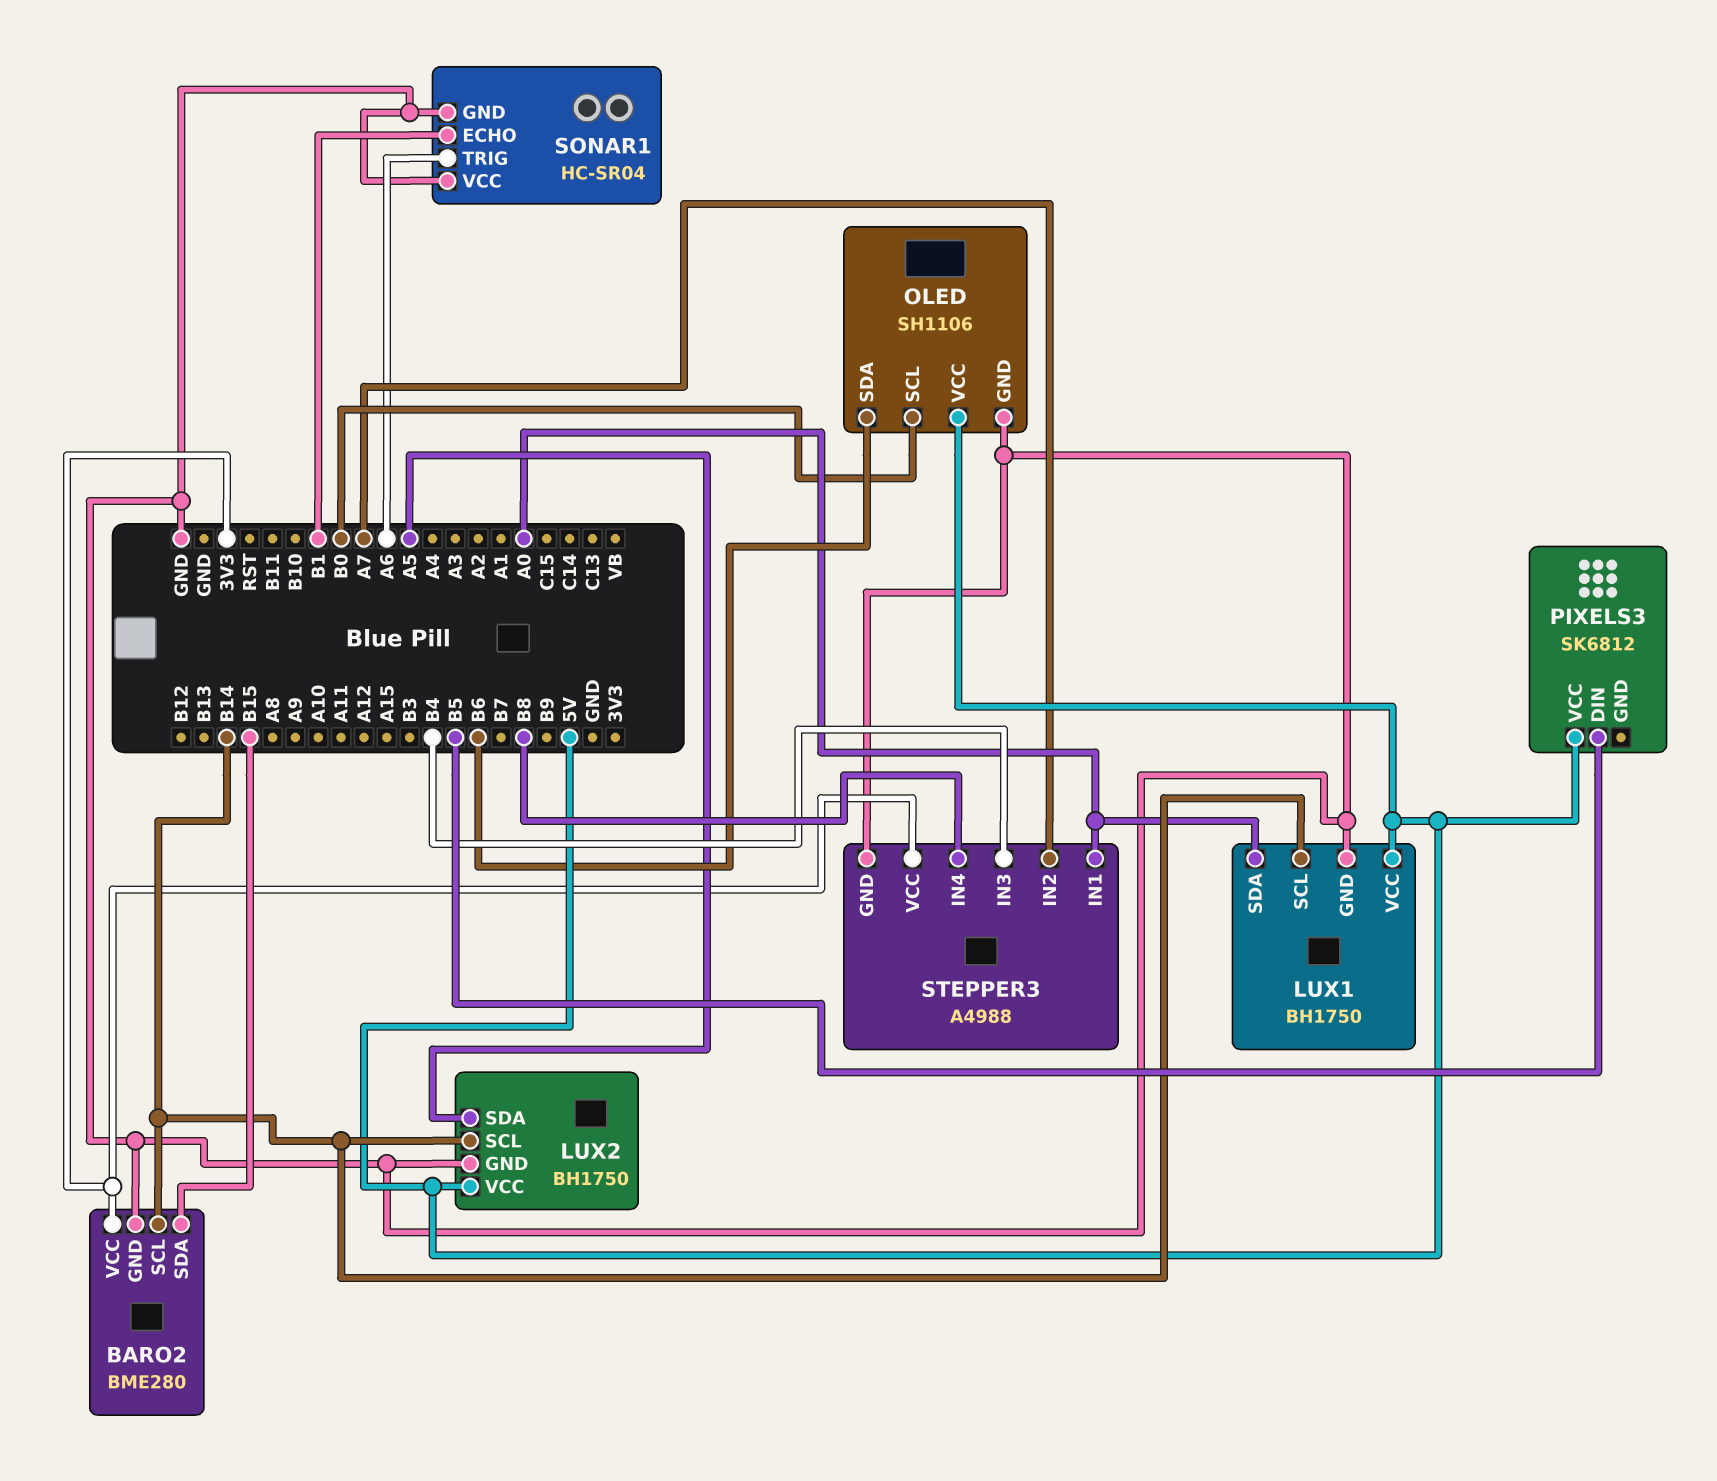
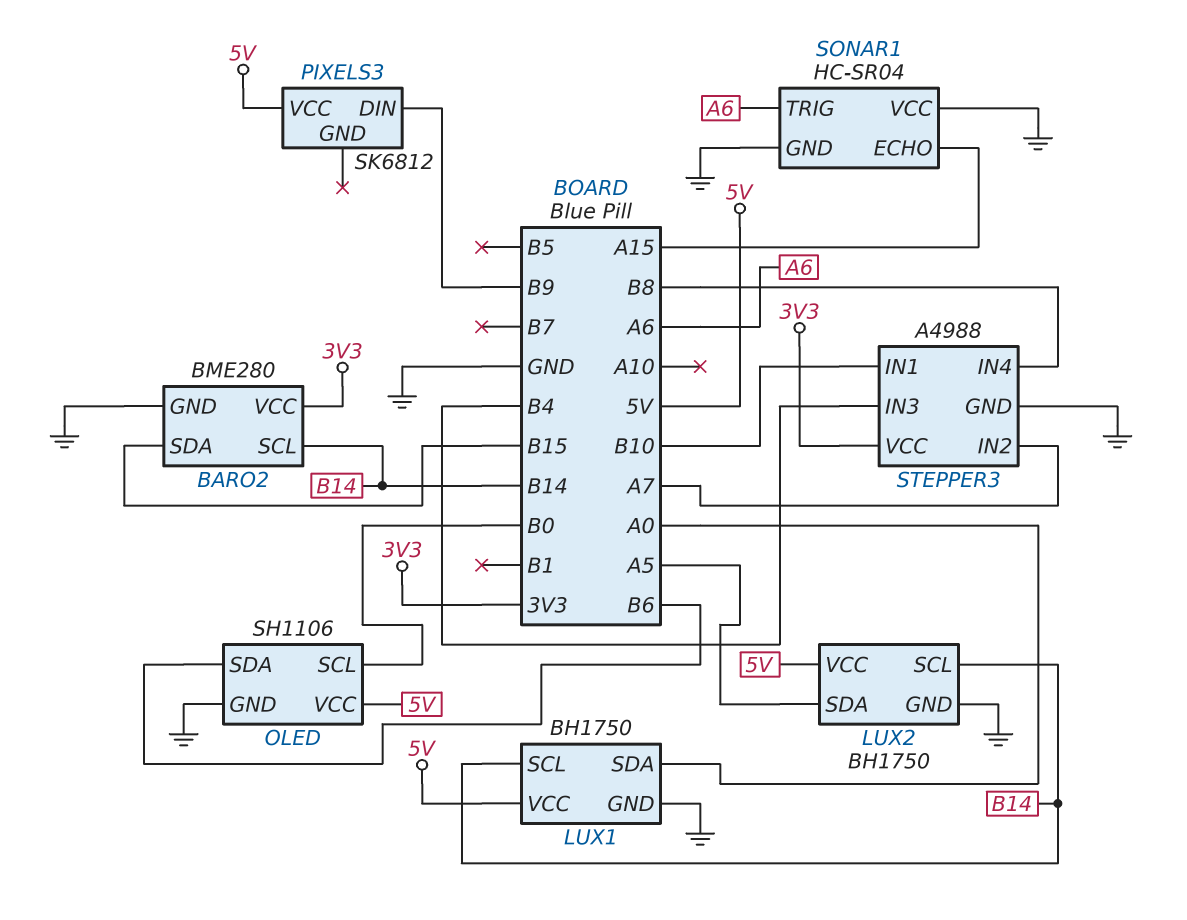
PIXELS3 pin DIN: B5 -> B9
SONAR1 pin ECHO: B1 -> A15
STEPPER3 pin IN1: A0 -> B10

